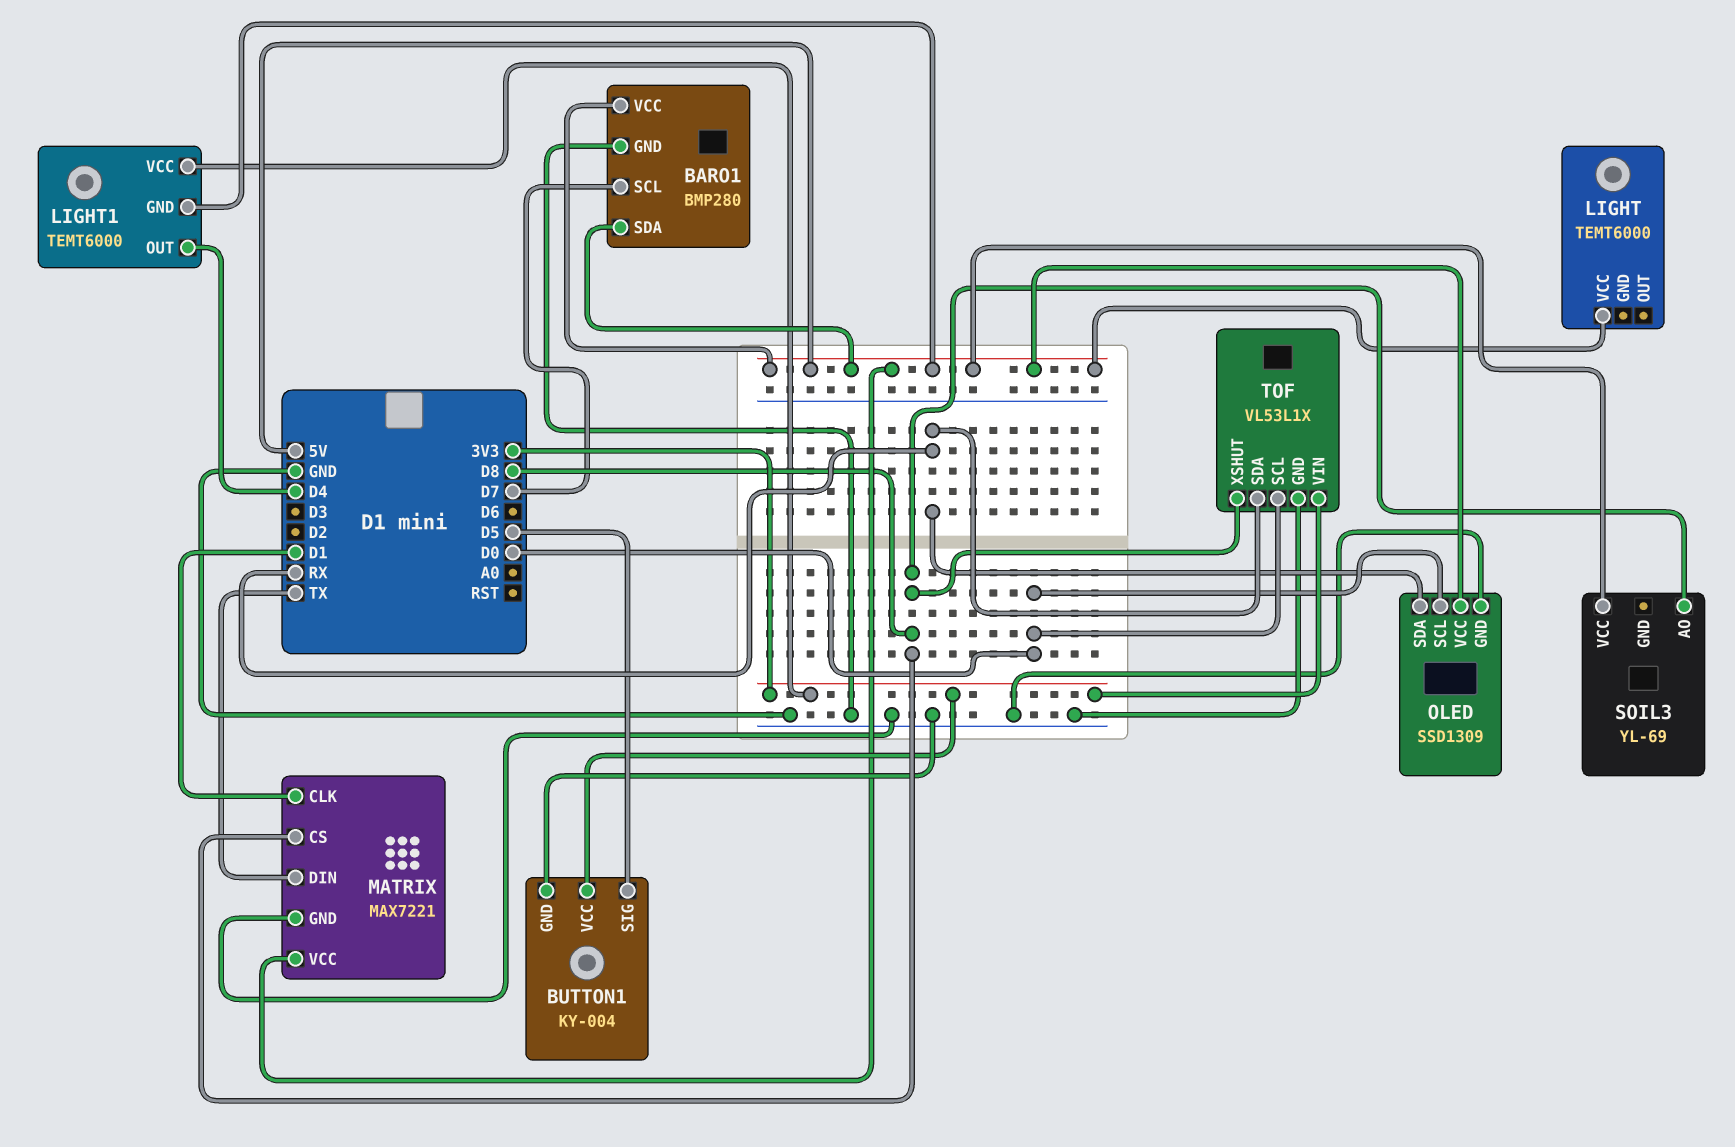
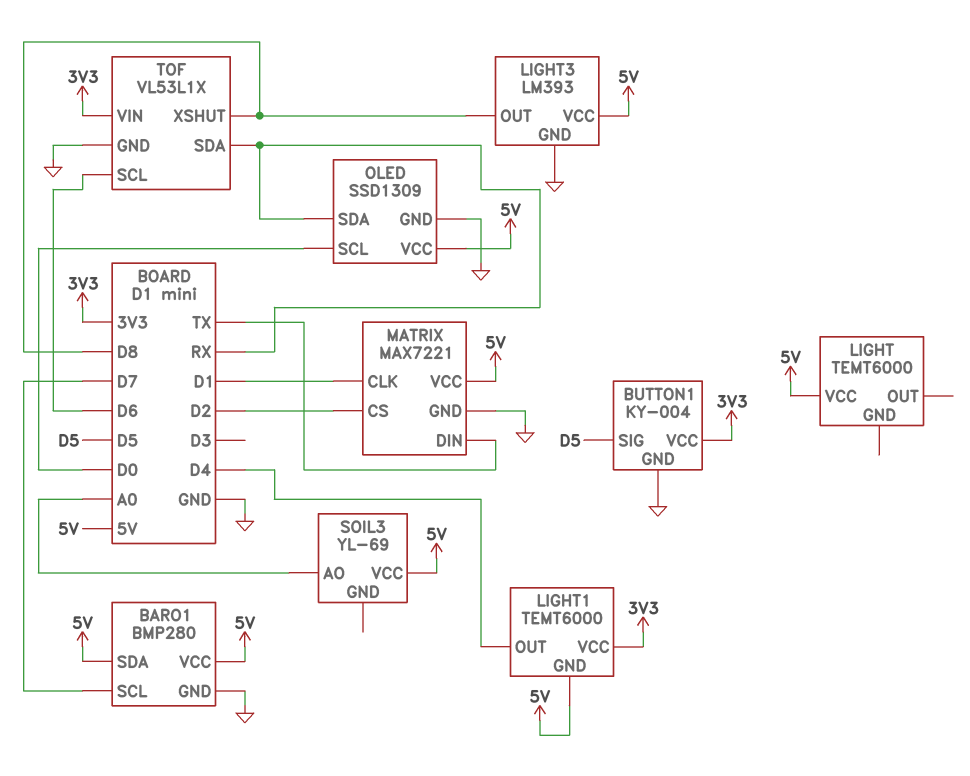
LIGHT3: none -> LM393
LIGHT3 pin GND: none -> GND
LIGHT3 pin OUT: none -> D8
LIGHT3 pin VCC: none -> 5V
MATRIX pin CS: D8 -> D2
SOIL3 pin AO: D8 -> A0
TOF pin SCL: D0 -> D6

